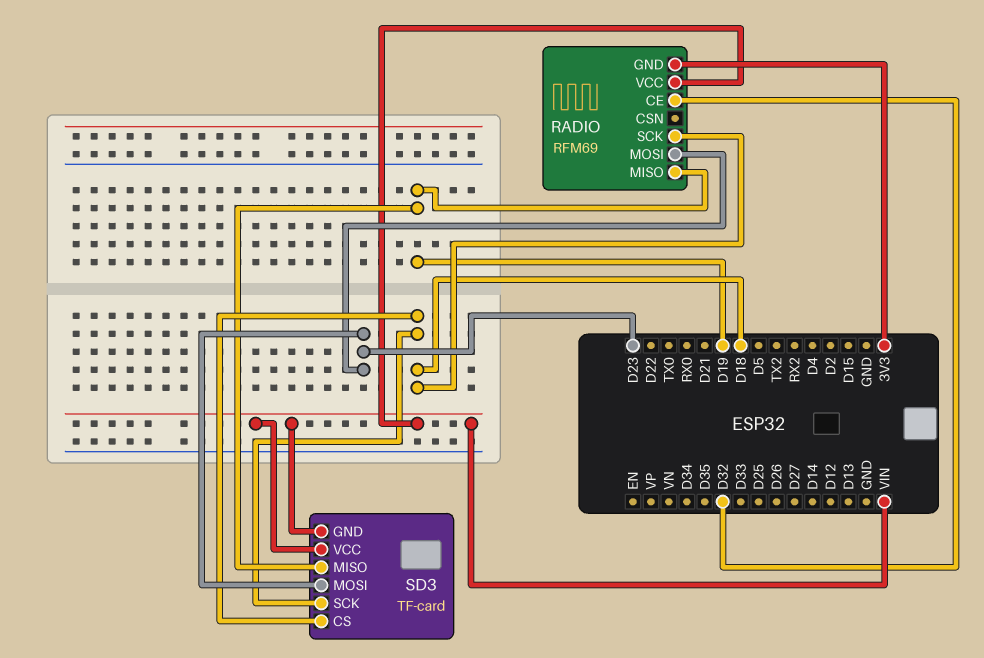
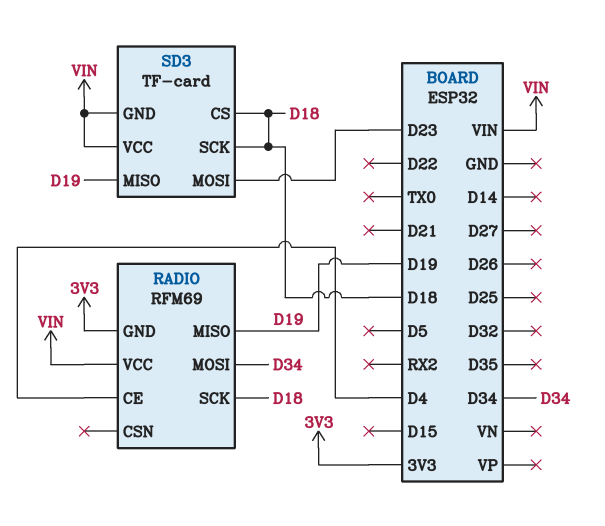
RADIO pin CE: D32 -> D4
RADIO pin MOSI: D23 -> D34

